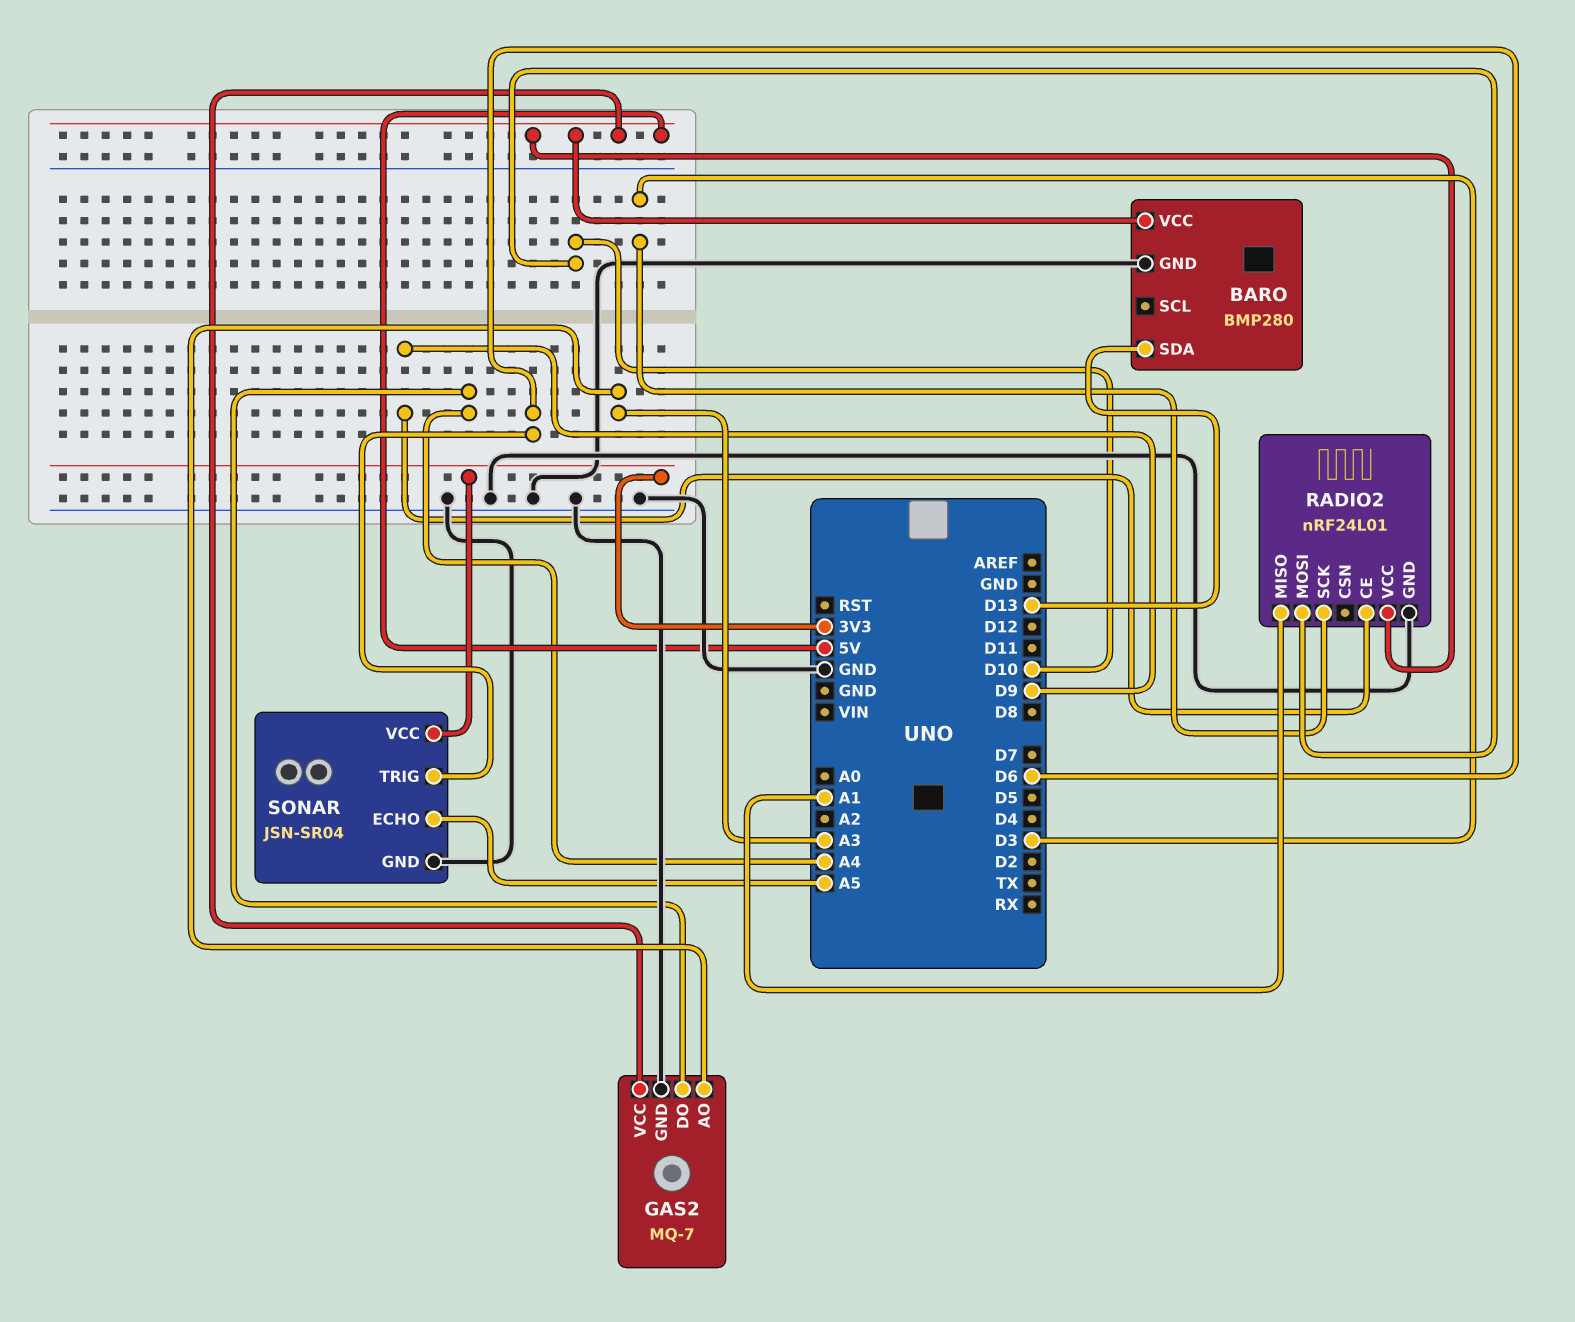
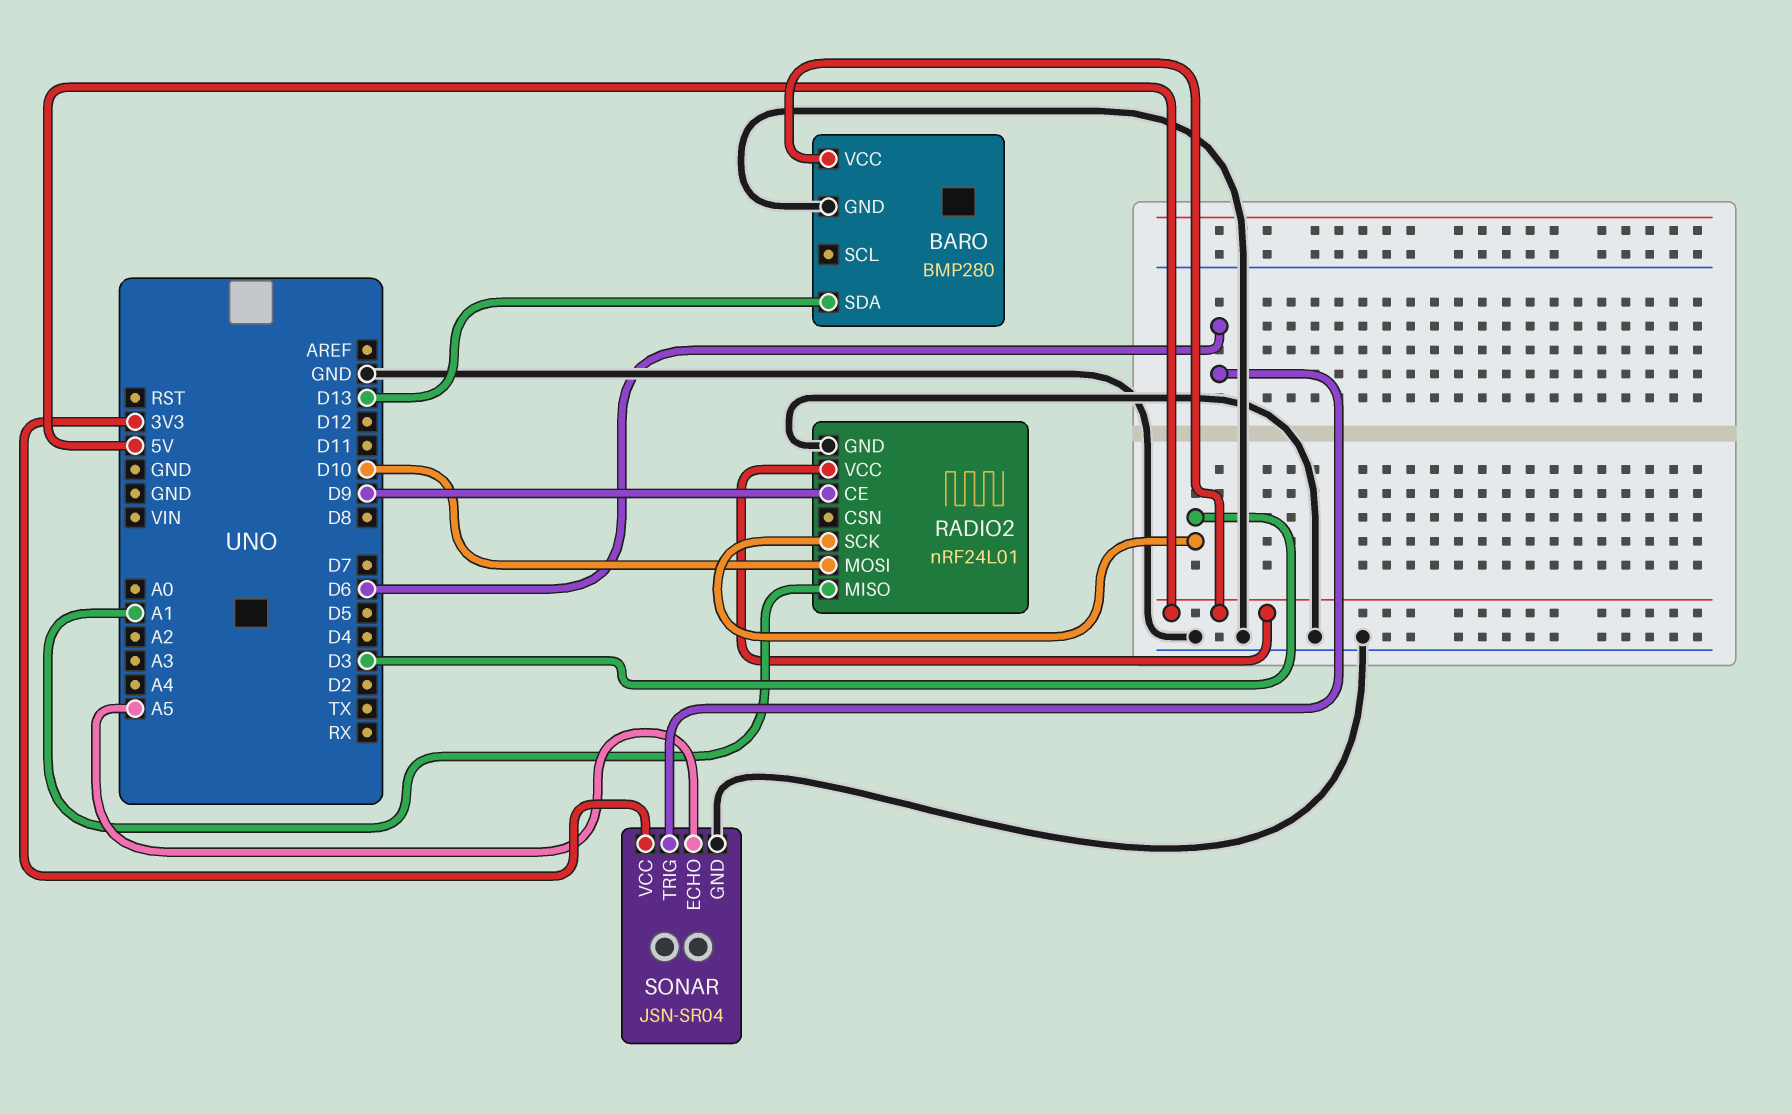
GAS2: MQ-7 -> none
GAS2 pin AO: A3 -> none
GAS2 pin DO: A4 -> none
GAS2 pin GND: GND -> none
GAS2 pin VCC: 5V -> none

